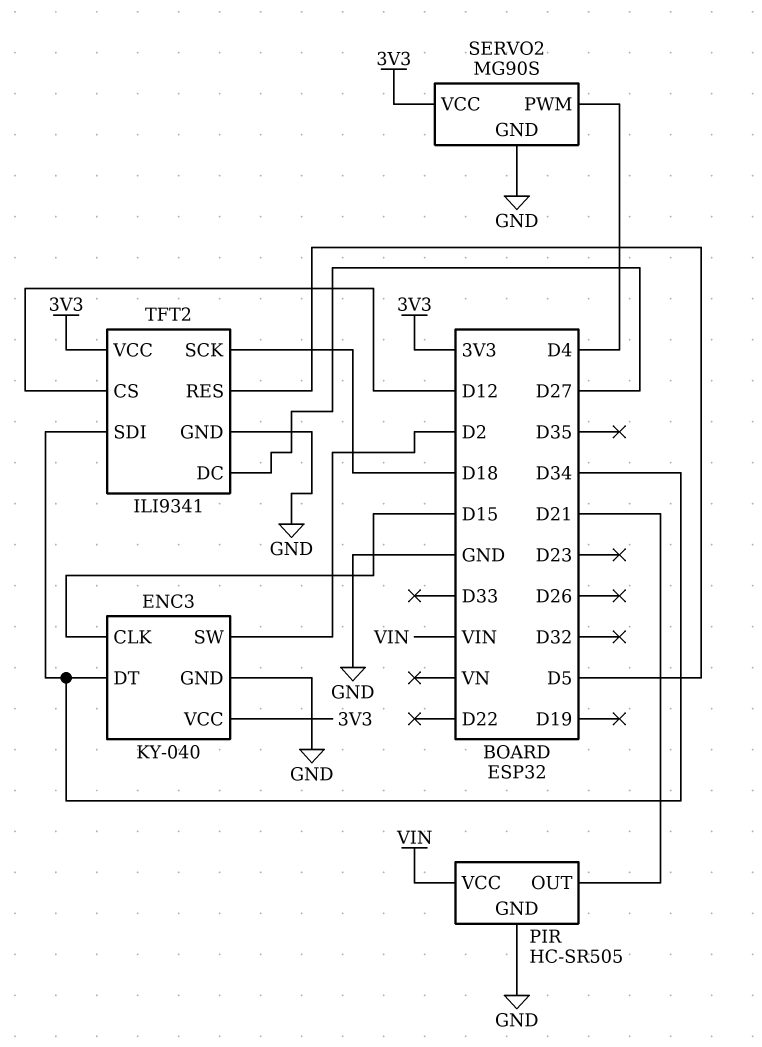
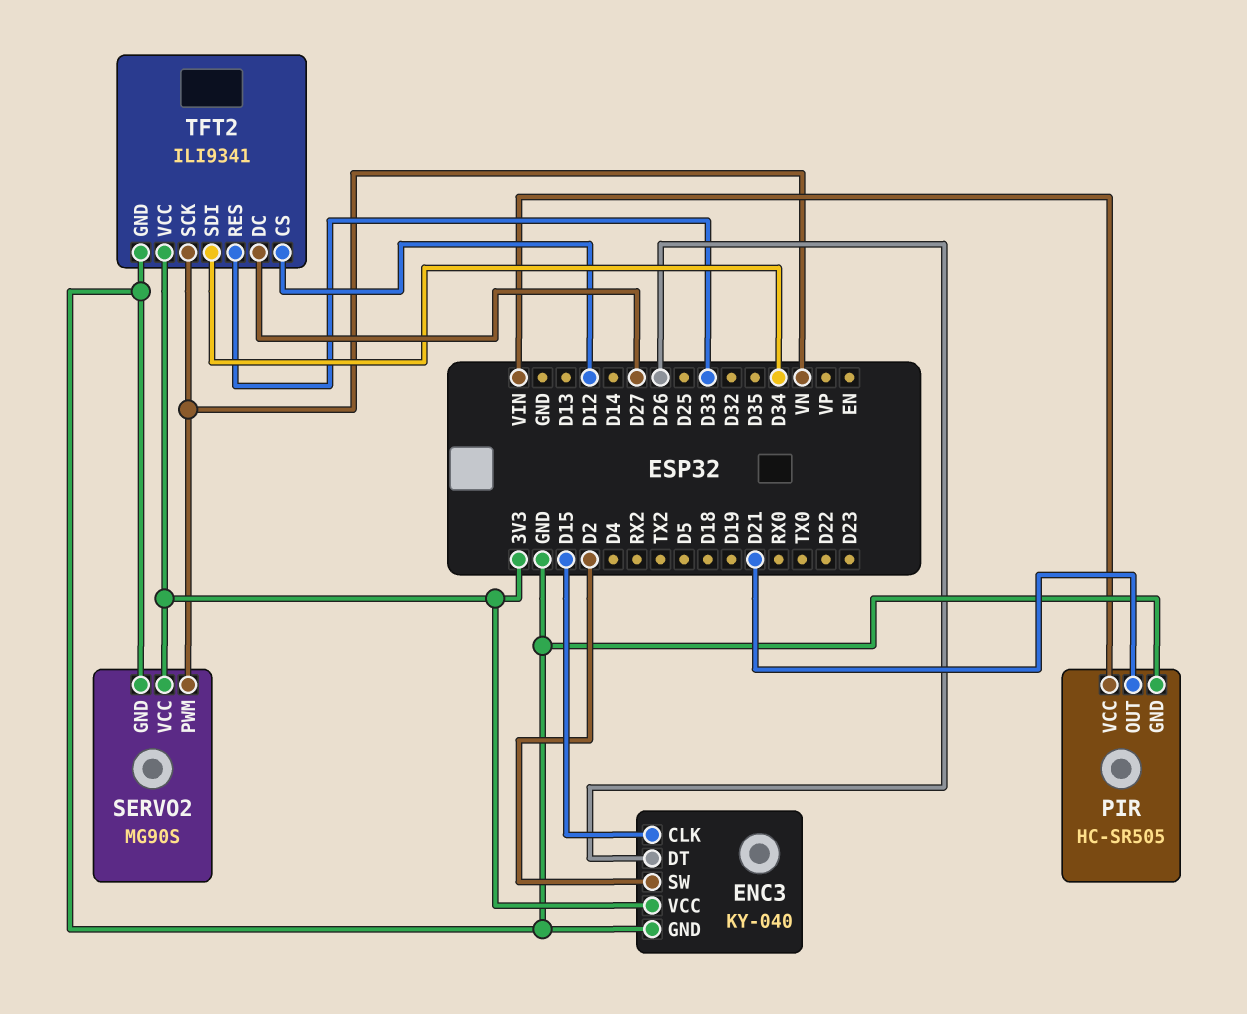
ENC3 pin DT: D34 -> D26
SERVO2 pin PWM: D4 -> VN
TFT2 pin RES: D5 -> D33
TFT2 pin SCK: D18 -> VN

